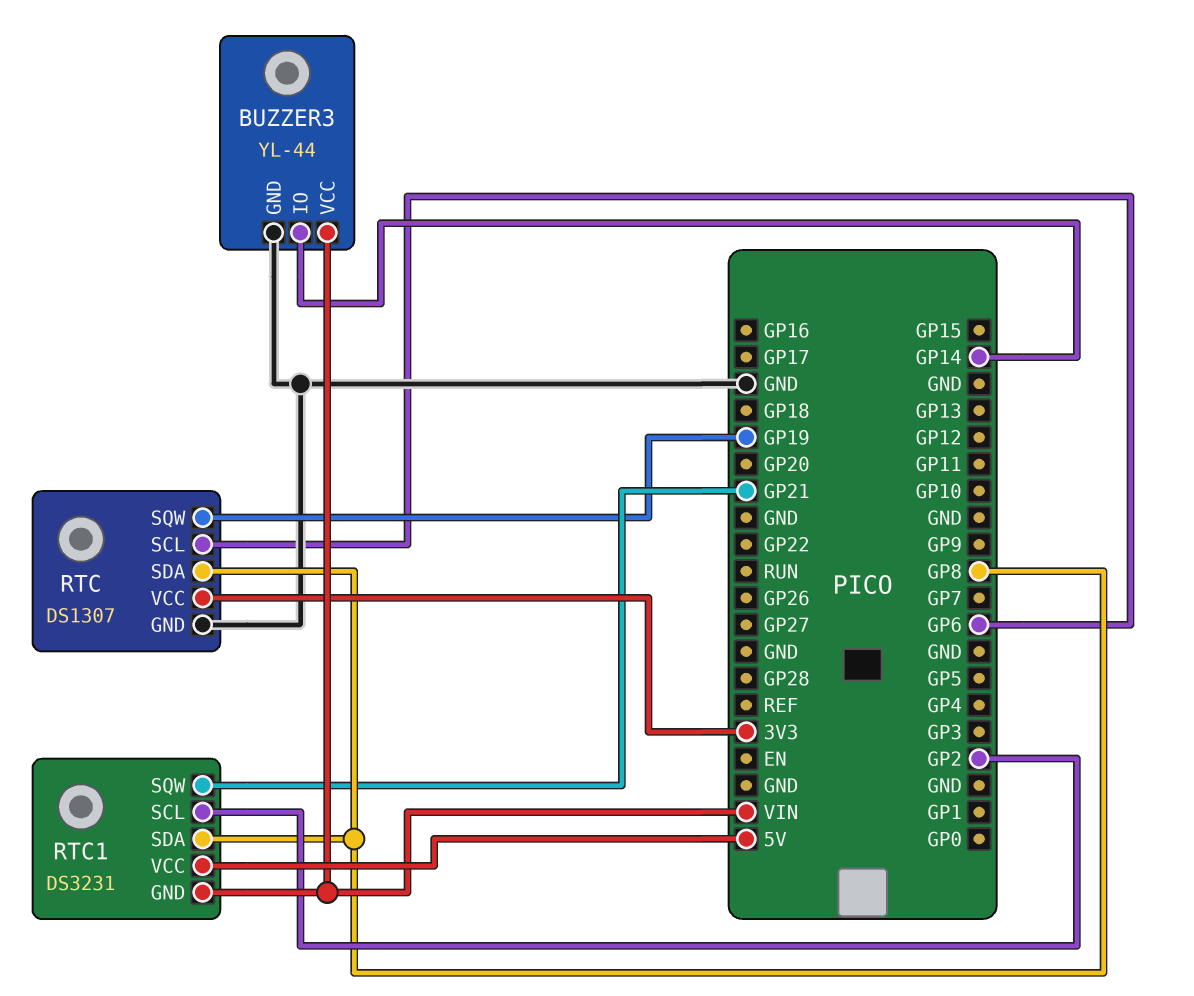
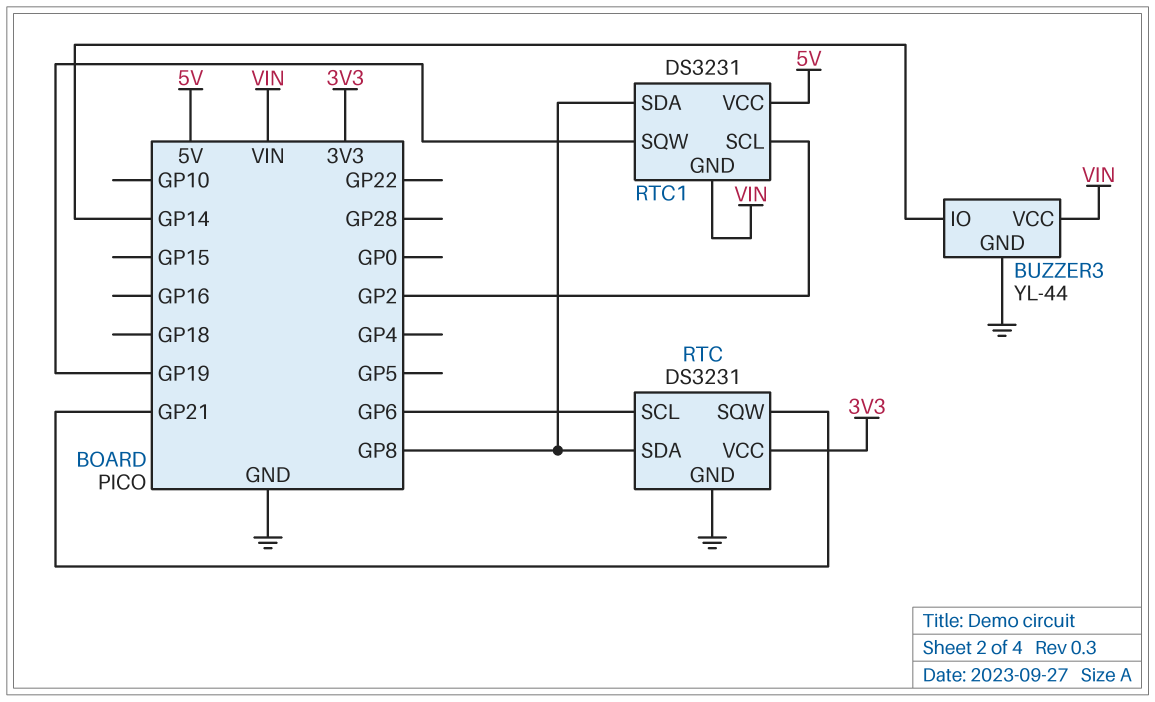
RTC: DS1307 -> DS3231
RTC pin SQW: GP19 -> GP21
RTC1 pin SQW: GP21 -> GP19

